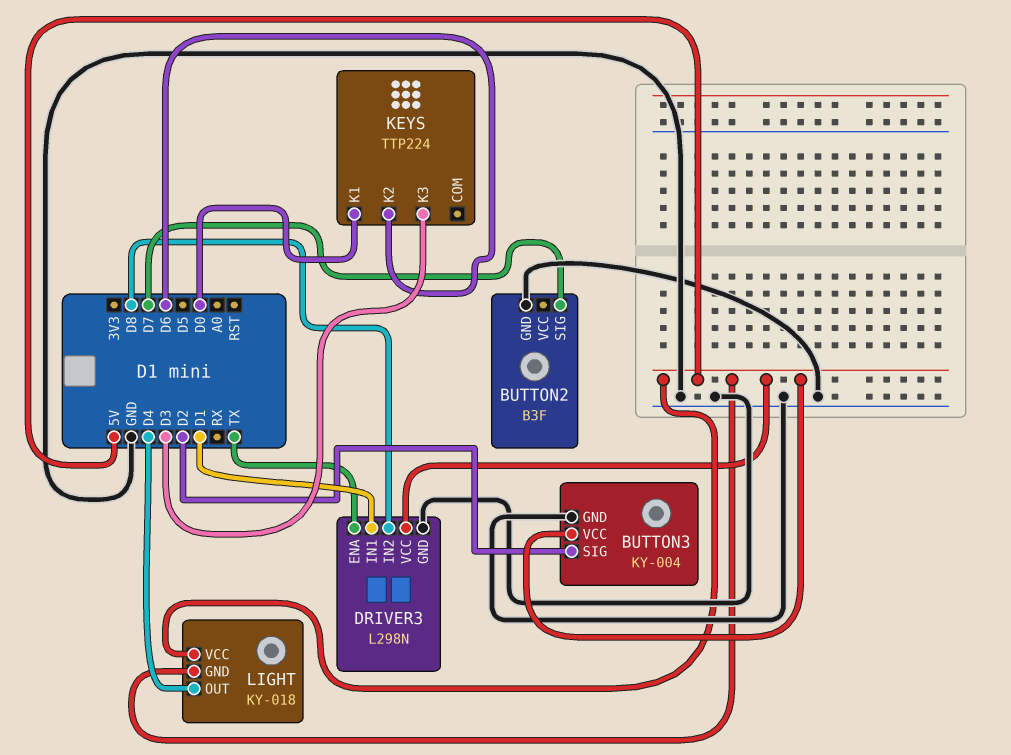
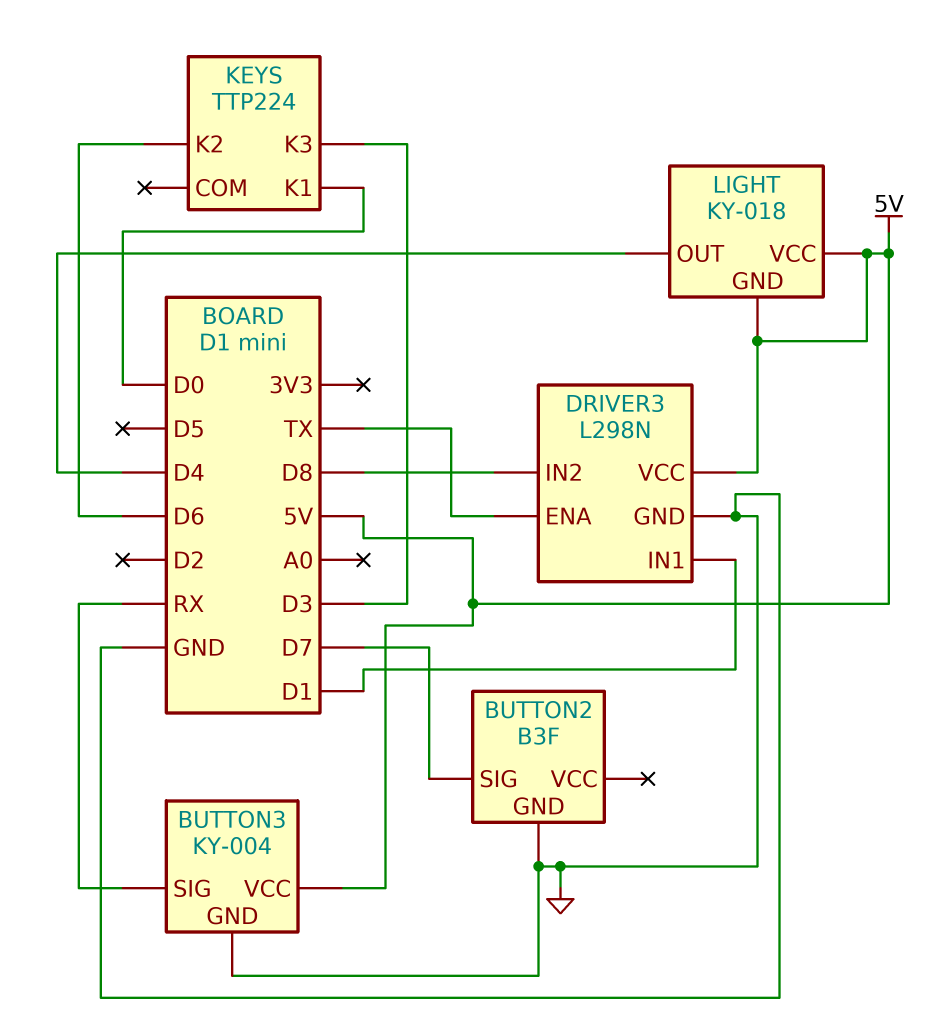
BUTTON3 pin SIG: D2 -> RX

